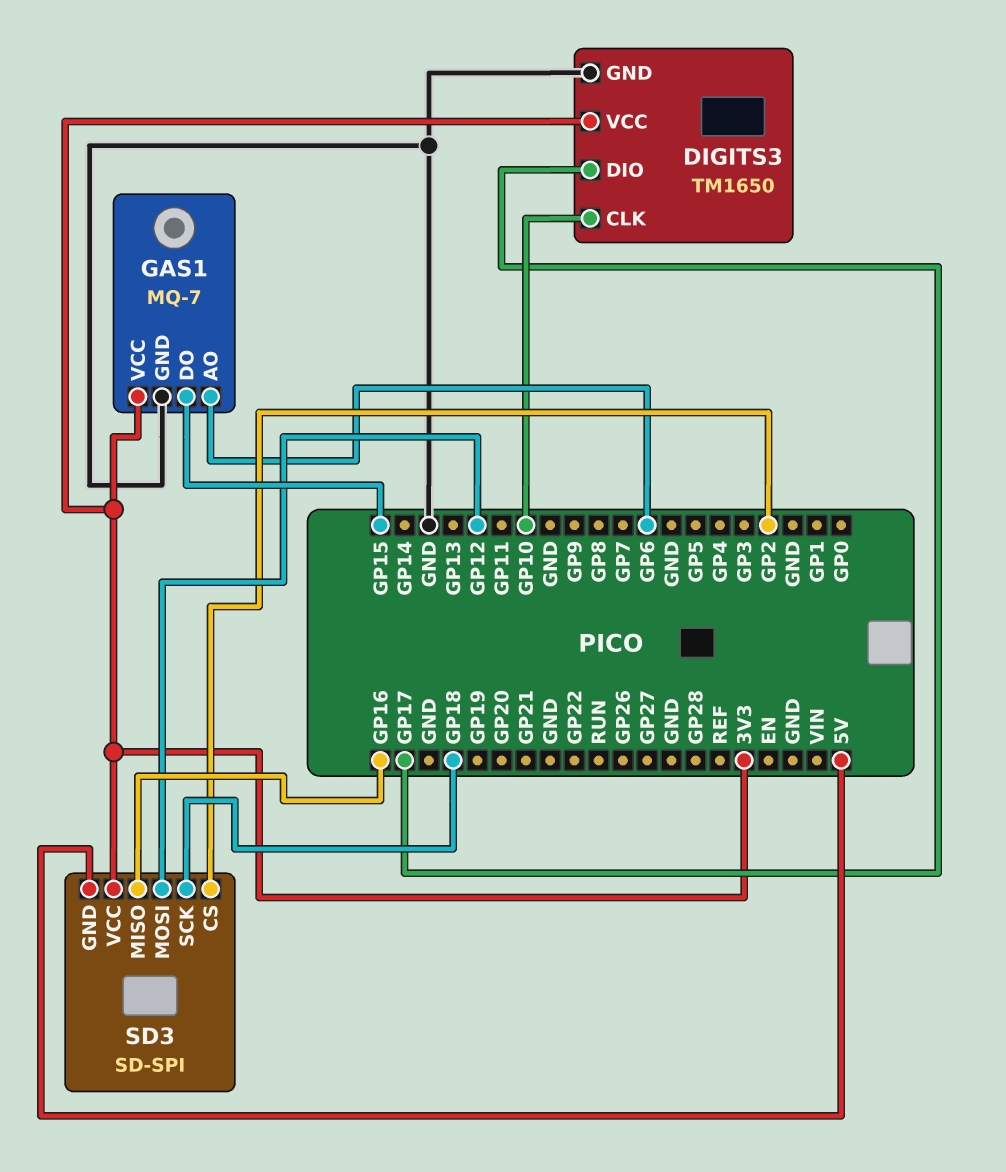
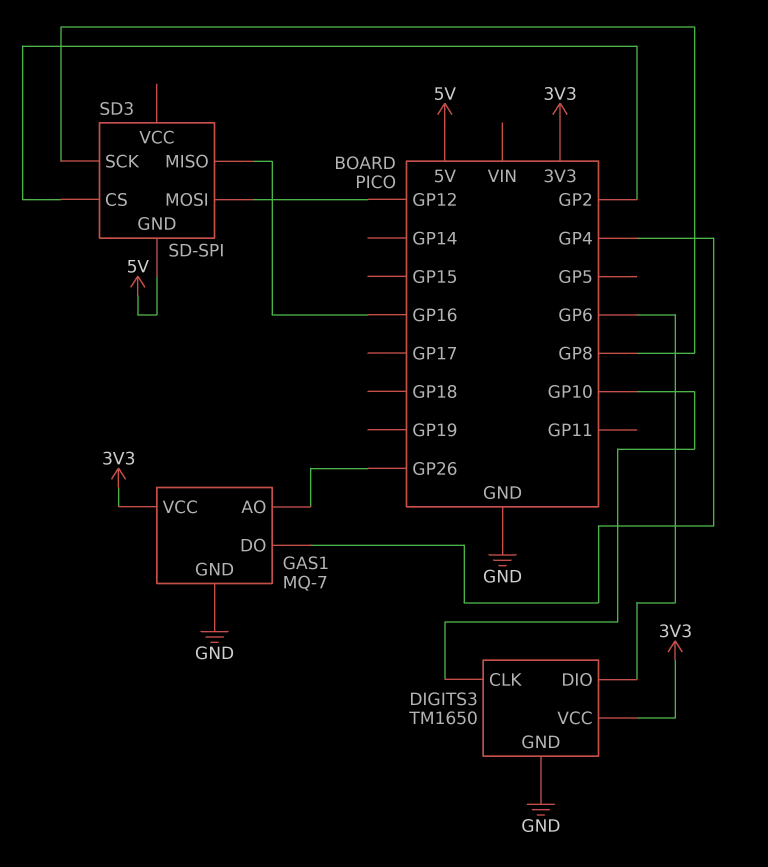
DIGITS3 pin DIO: GP17 -> GP6
GAS1 pin AO: GP6 -> GP26
GAS1 pin DO: GP15 -> GP4
SD3 pin SCK: GP18 -> GP8
SD3 pin VCC: 3V3 -> none

